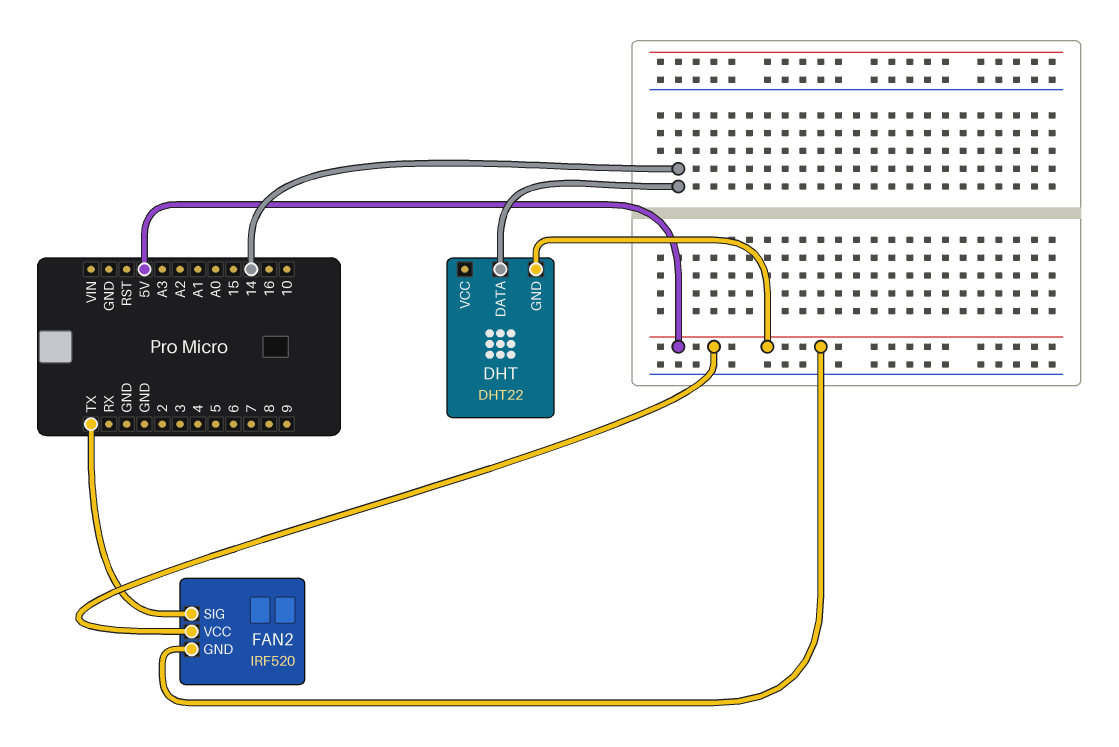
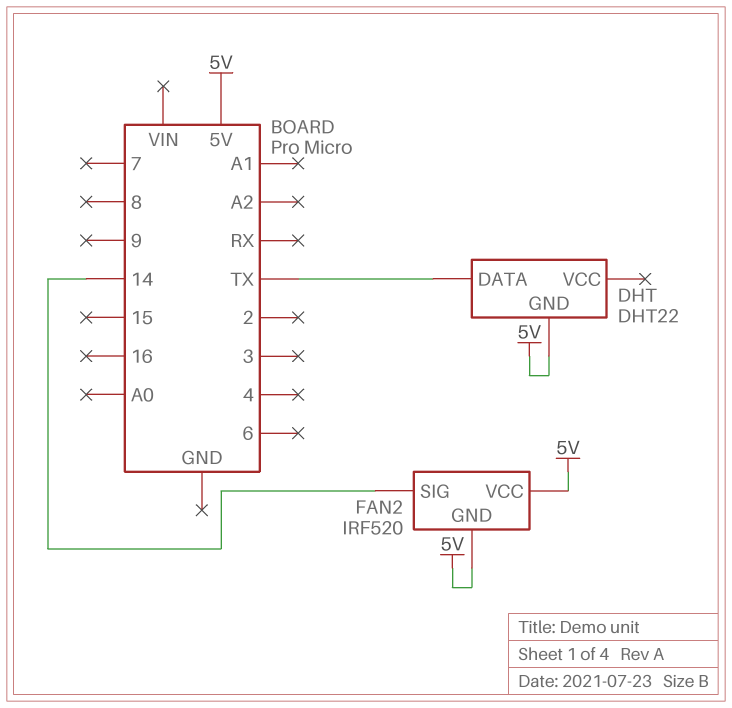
DHT pin DATA: 14 -> TX
FAN2 pin SIG: TX -> 14

